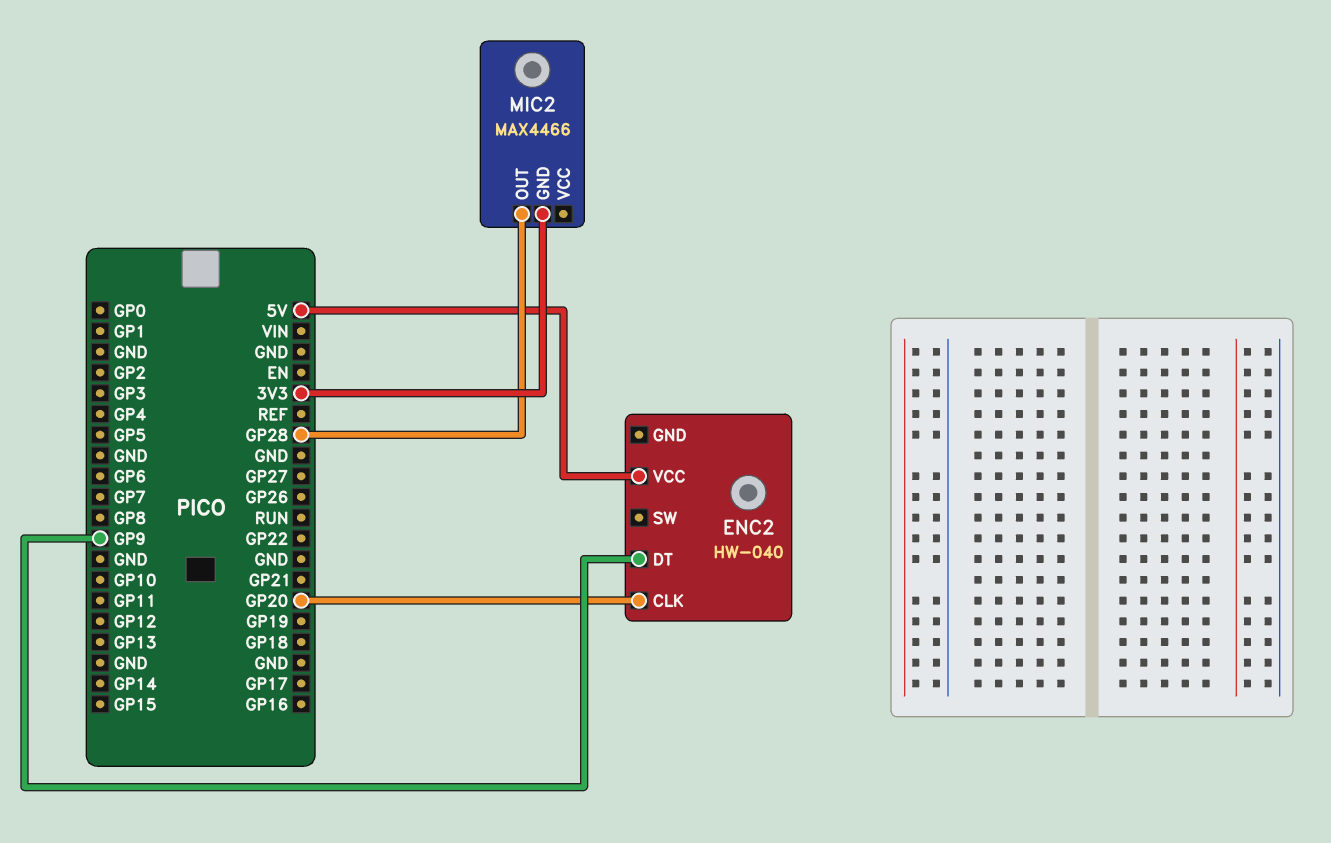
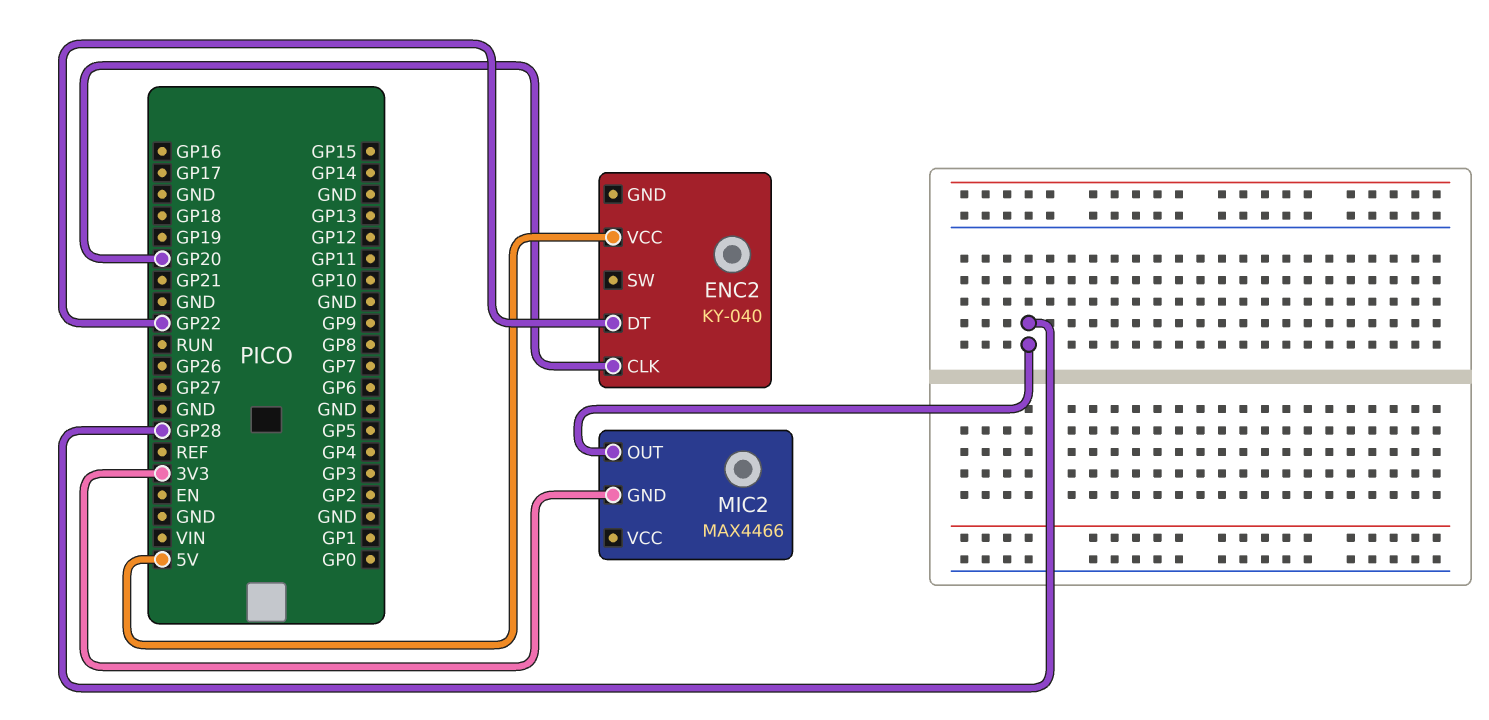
ENC2: HW-040 -> KY-040
ENC2 pin DT: GP9 -> GP22

